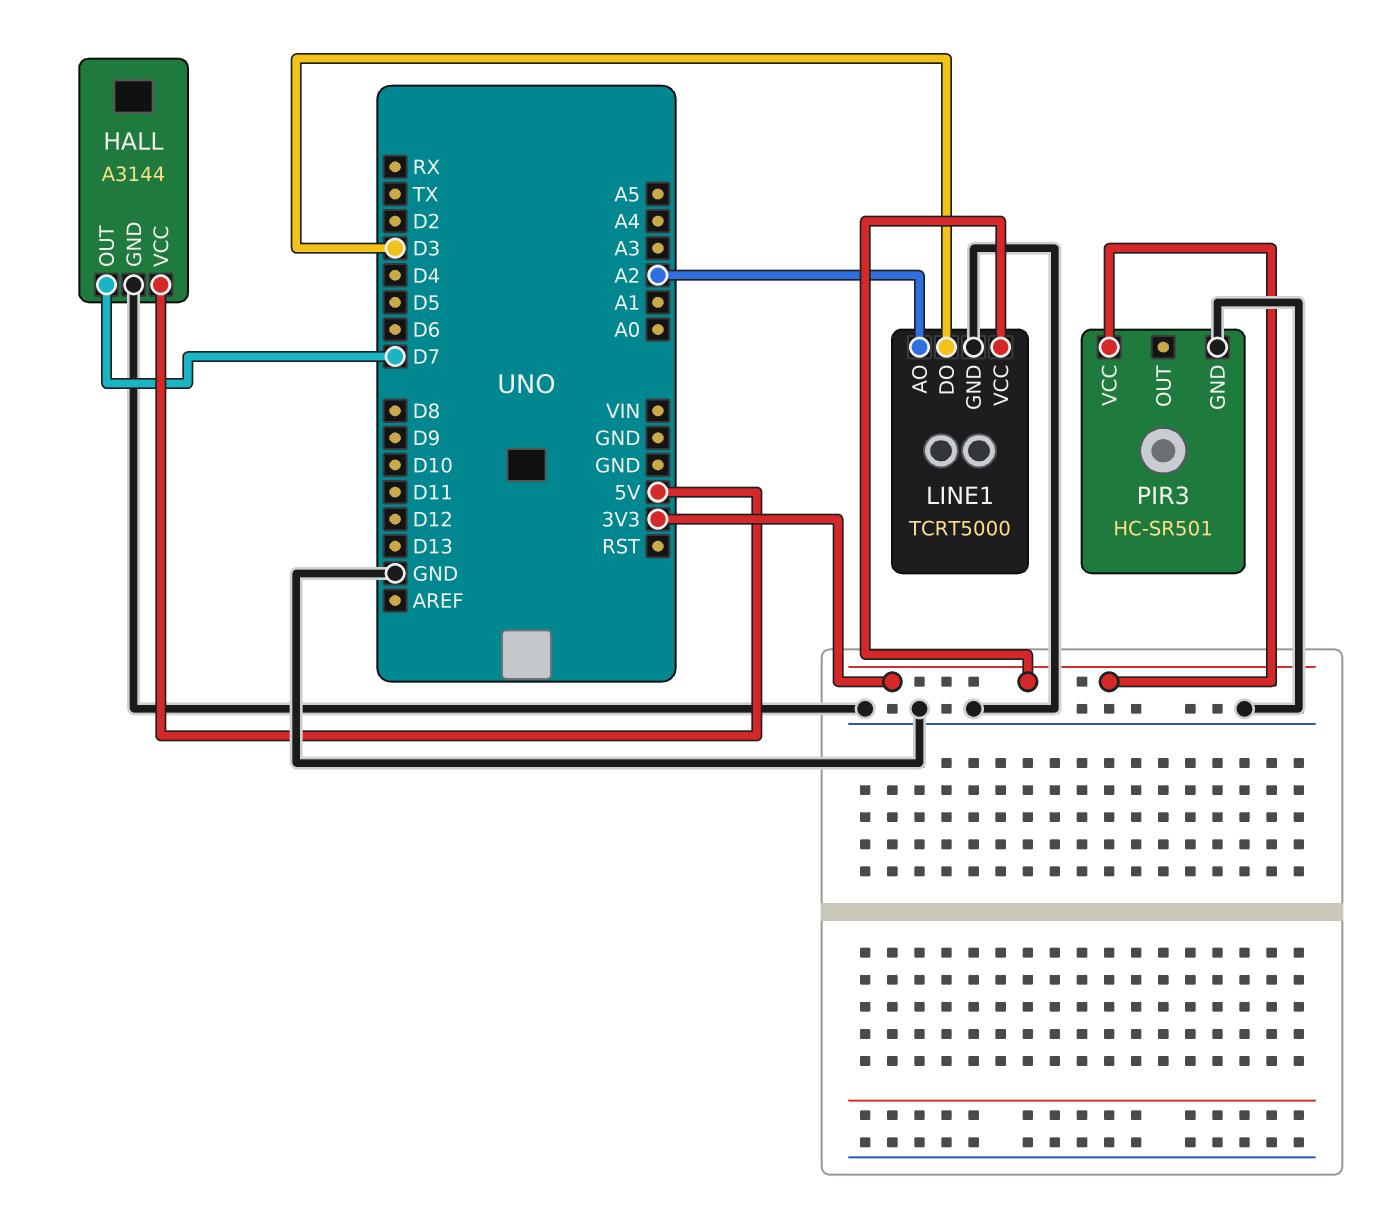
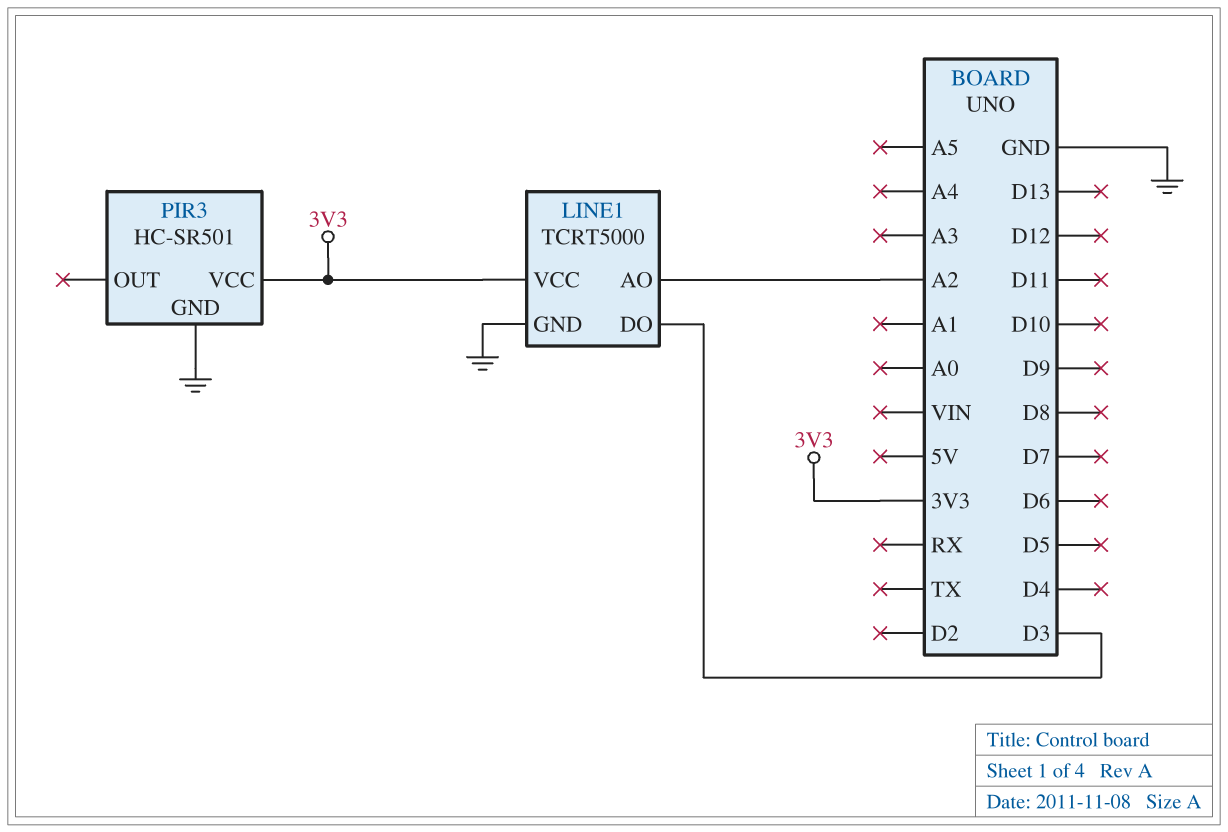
HALL: A3144 -> none
HALL pin GND: GND -> none
HALL pin OUT: D7 -> none
HALL pin VCC: 5V -> none

